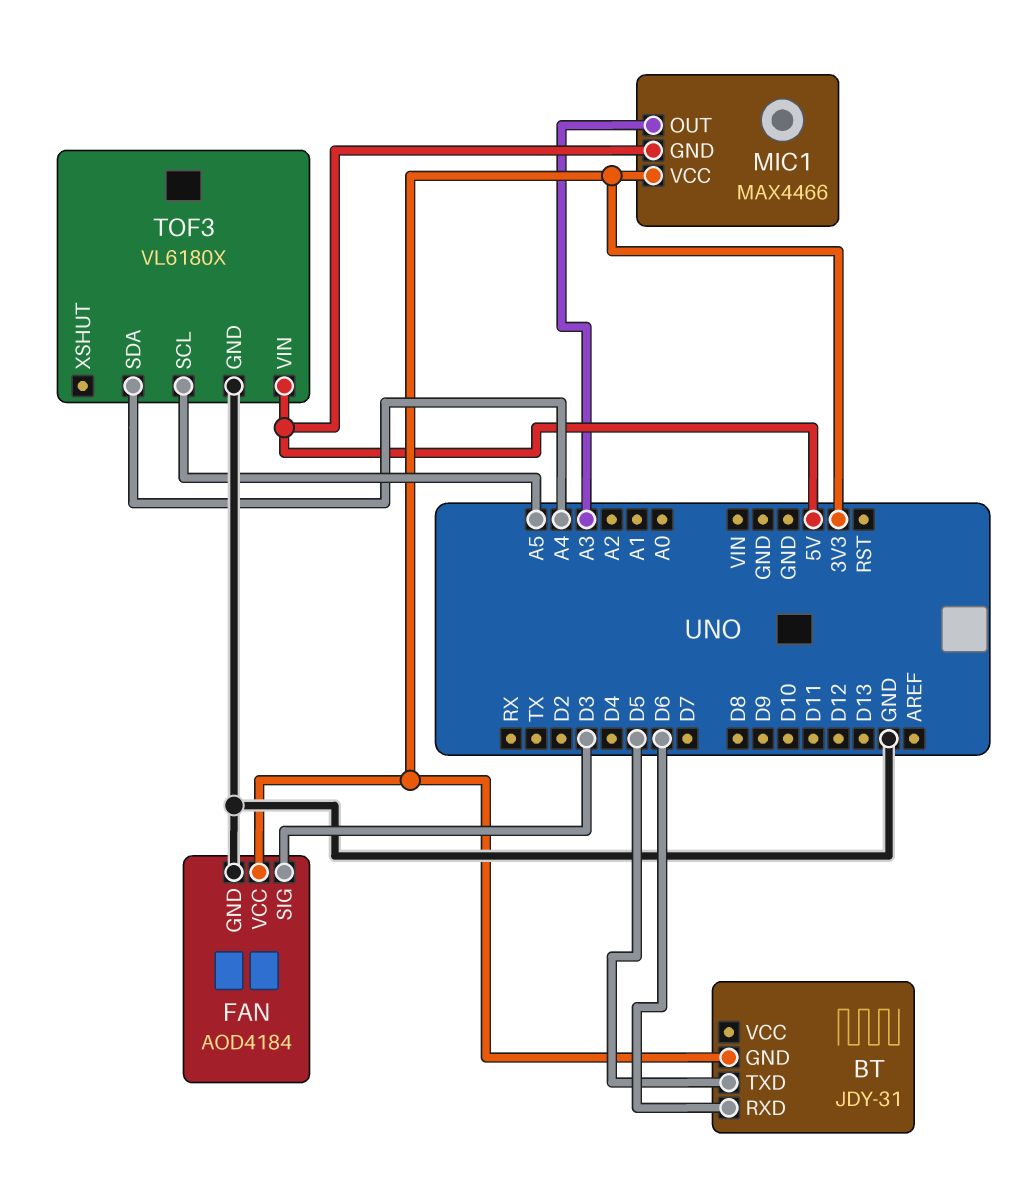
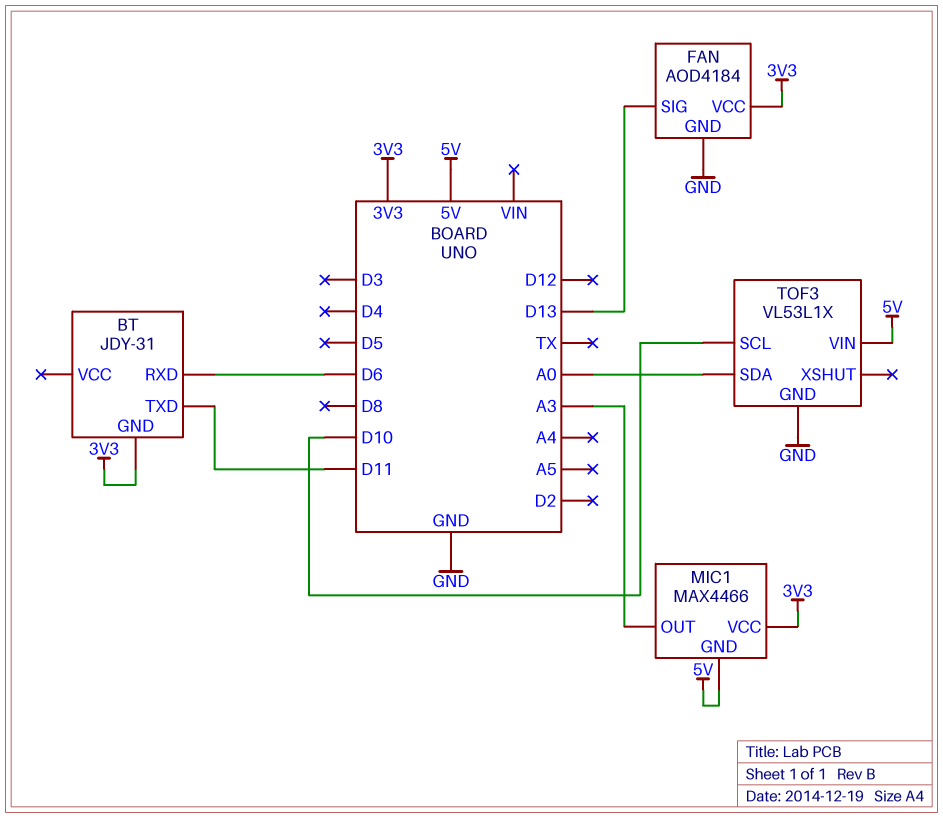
BT pin TXD: D5 -> D11
FAN pin SIG: D3 -> D13
TOF3: VL6180X -> VL53L1X
TOF3 pin SCL: A5 -> D10
TOF3 pin SDA: A4 -> A0

